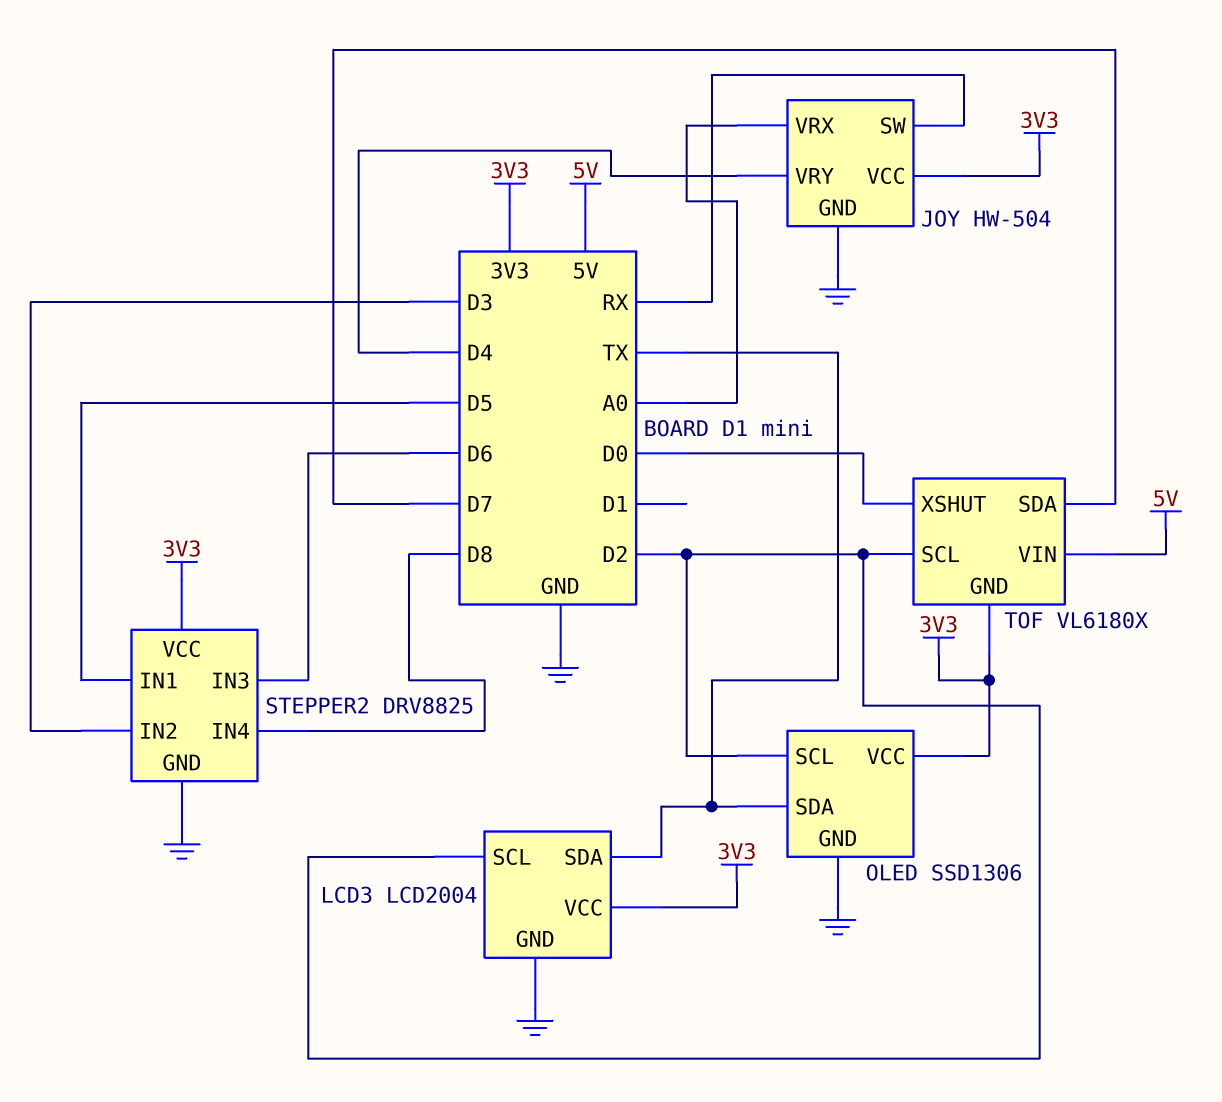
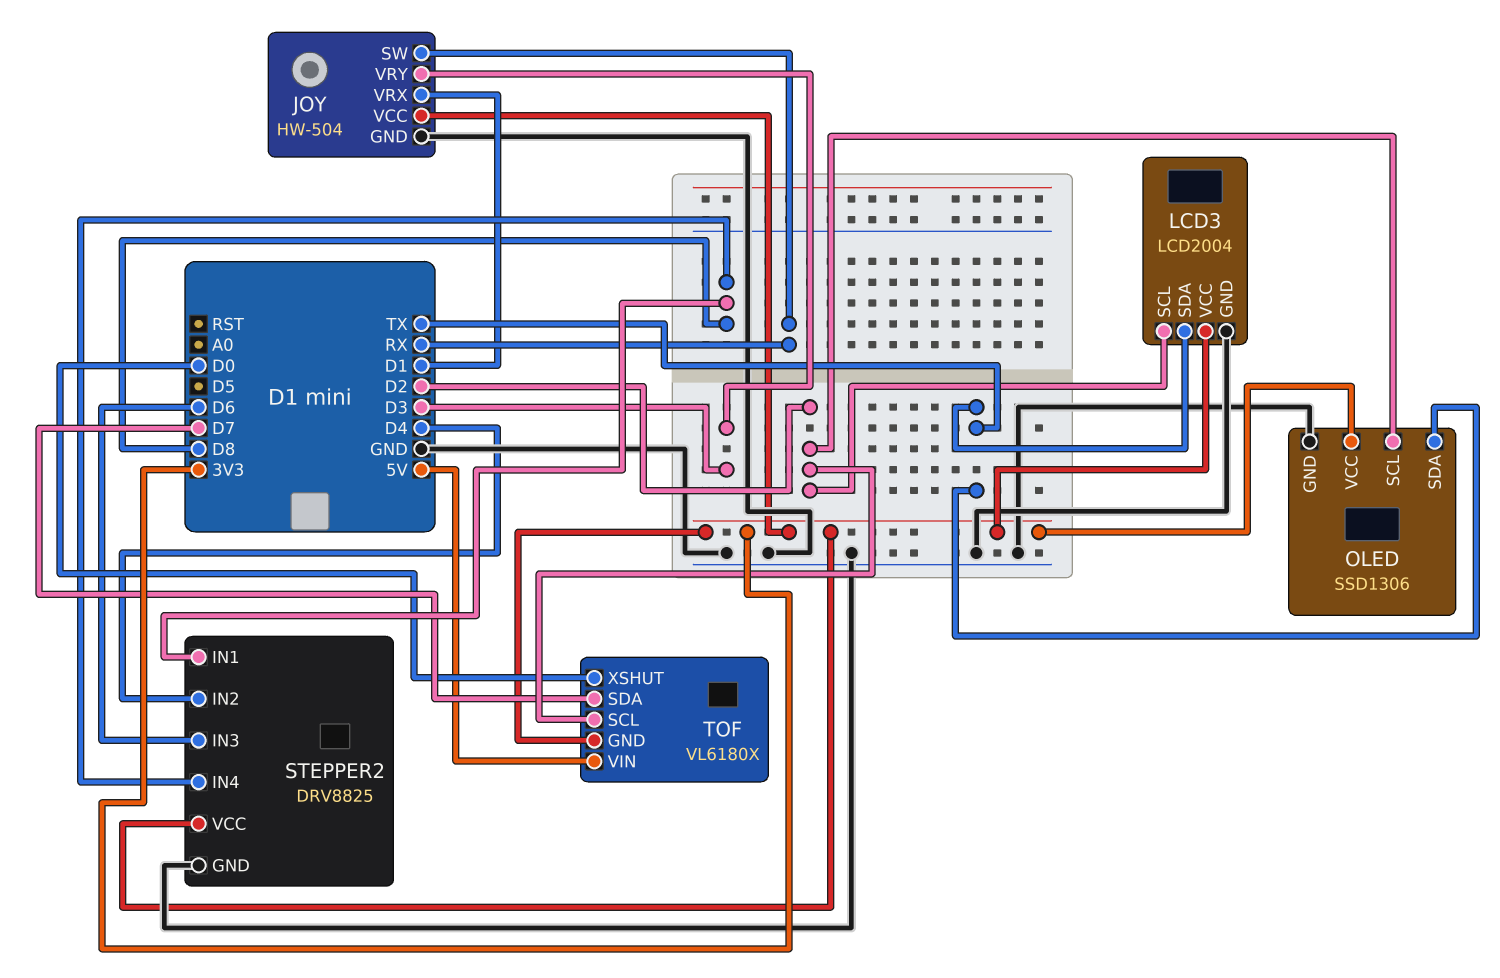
JOY pin VRX: A0 -> D1
JOY pin VRY: D4 -> D3
STEPPER2 pin IN1: D5 -> D8
STEPPER2 pin IN2: D3 -> D4

